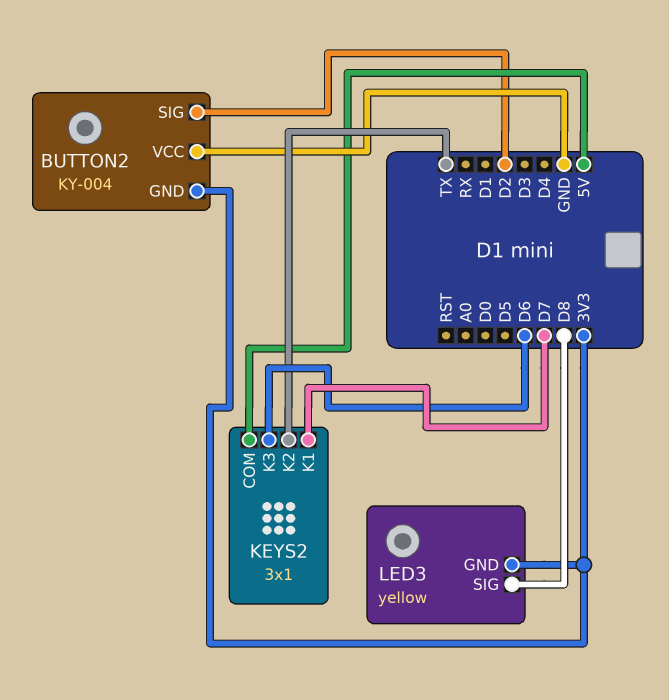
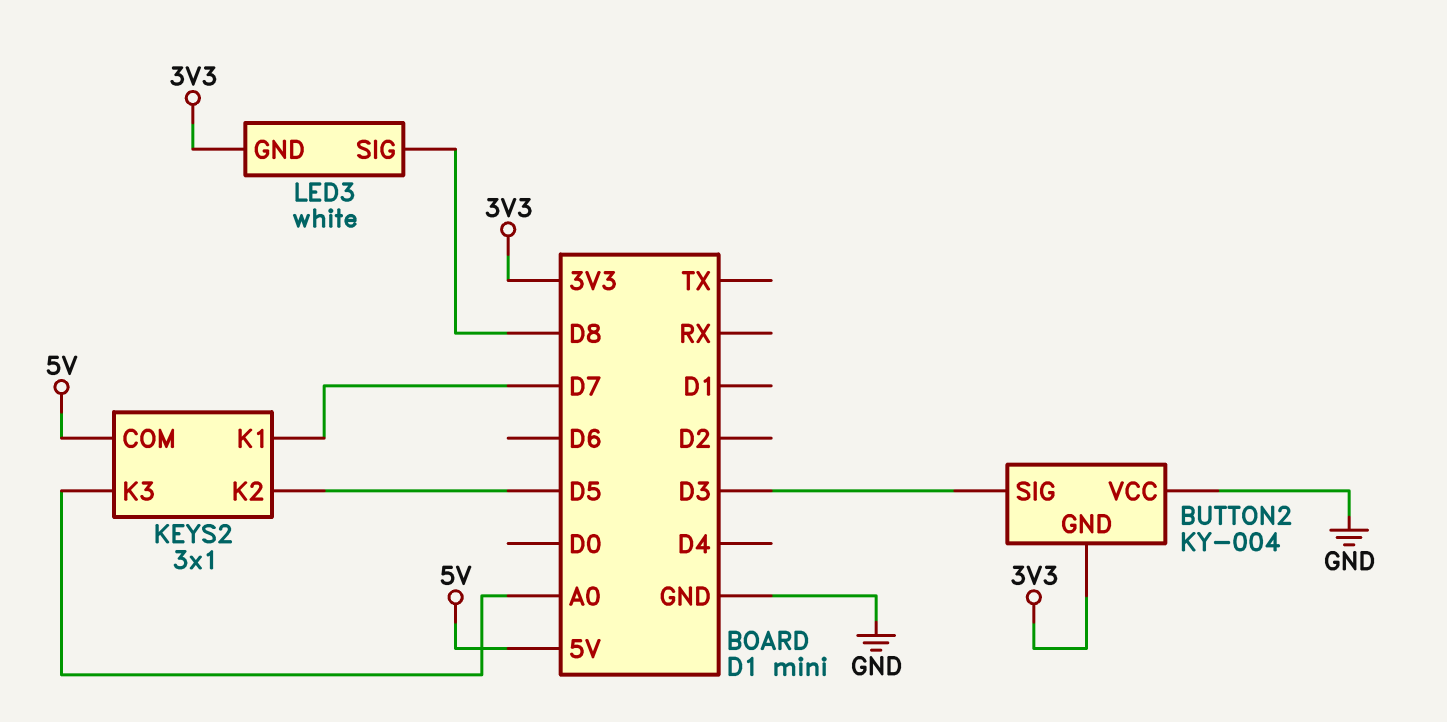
BUTTON2 pin SIG: D2 -> D3
KEYS2 pin K2: TX -> D5
KEYS2 pin K3: D6 -> A0
LED3: yellow -> white

